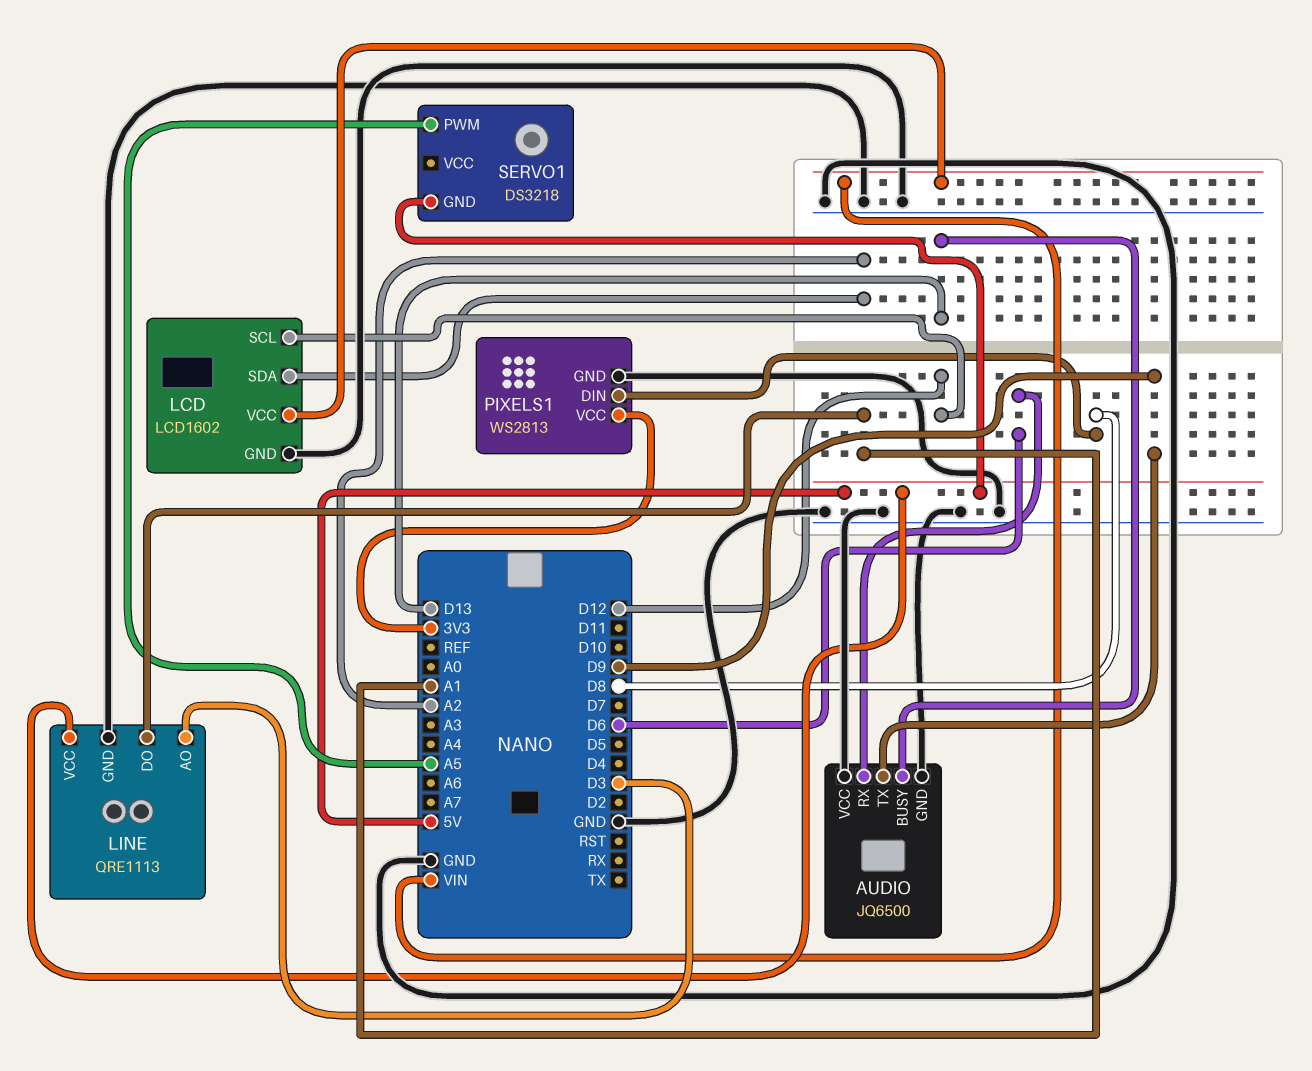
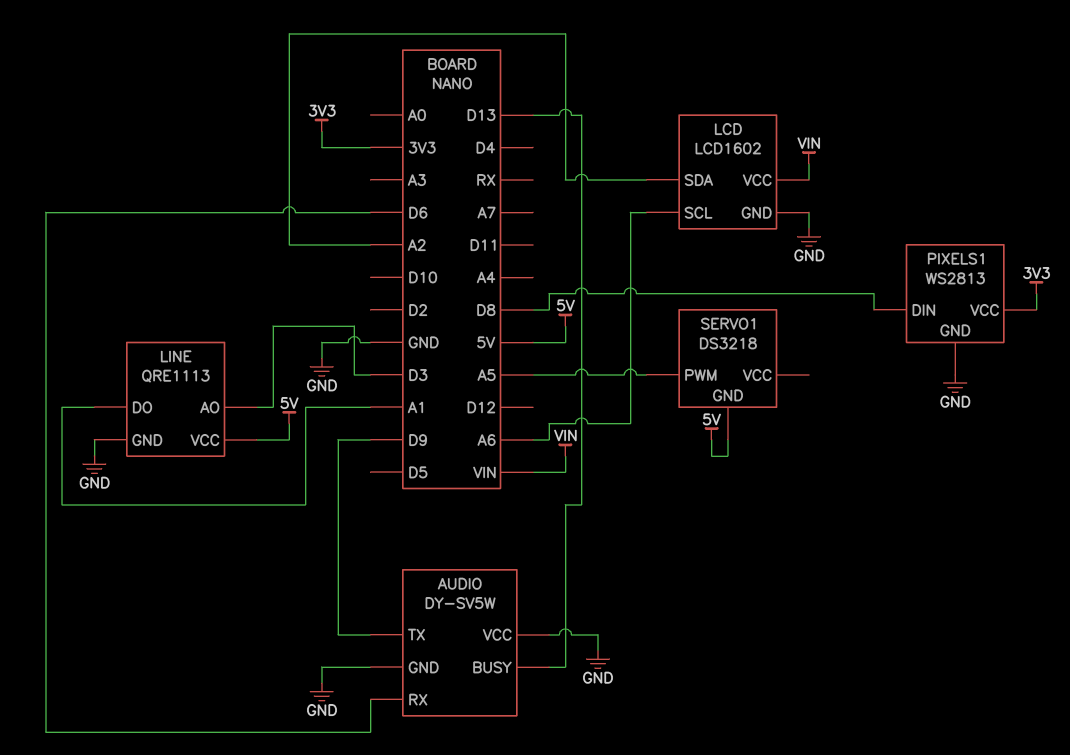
AUDIO: JQ6500 -> DY-SV5W
LCD pin SCL: D12 -> A6

